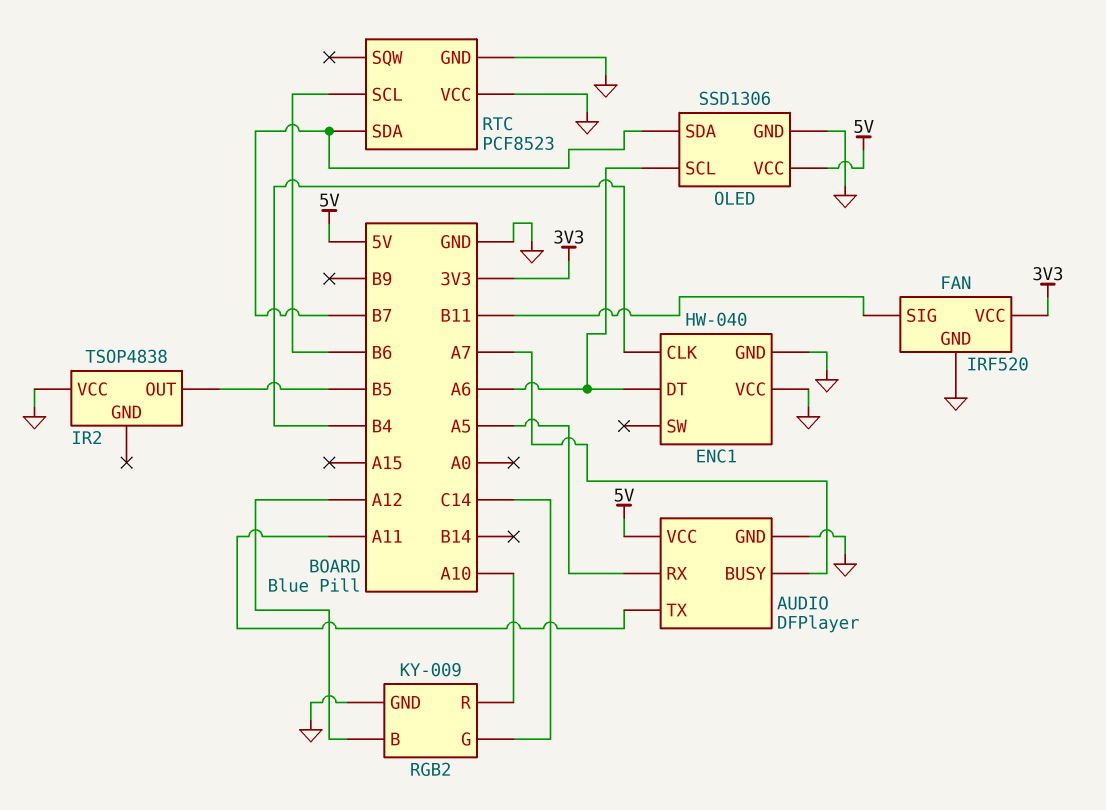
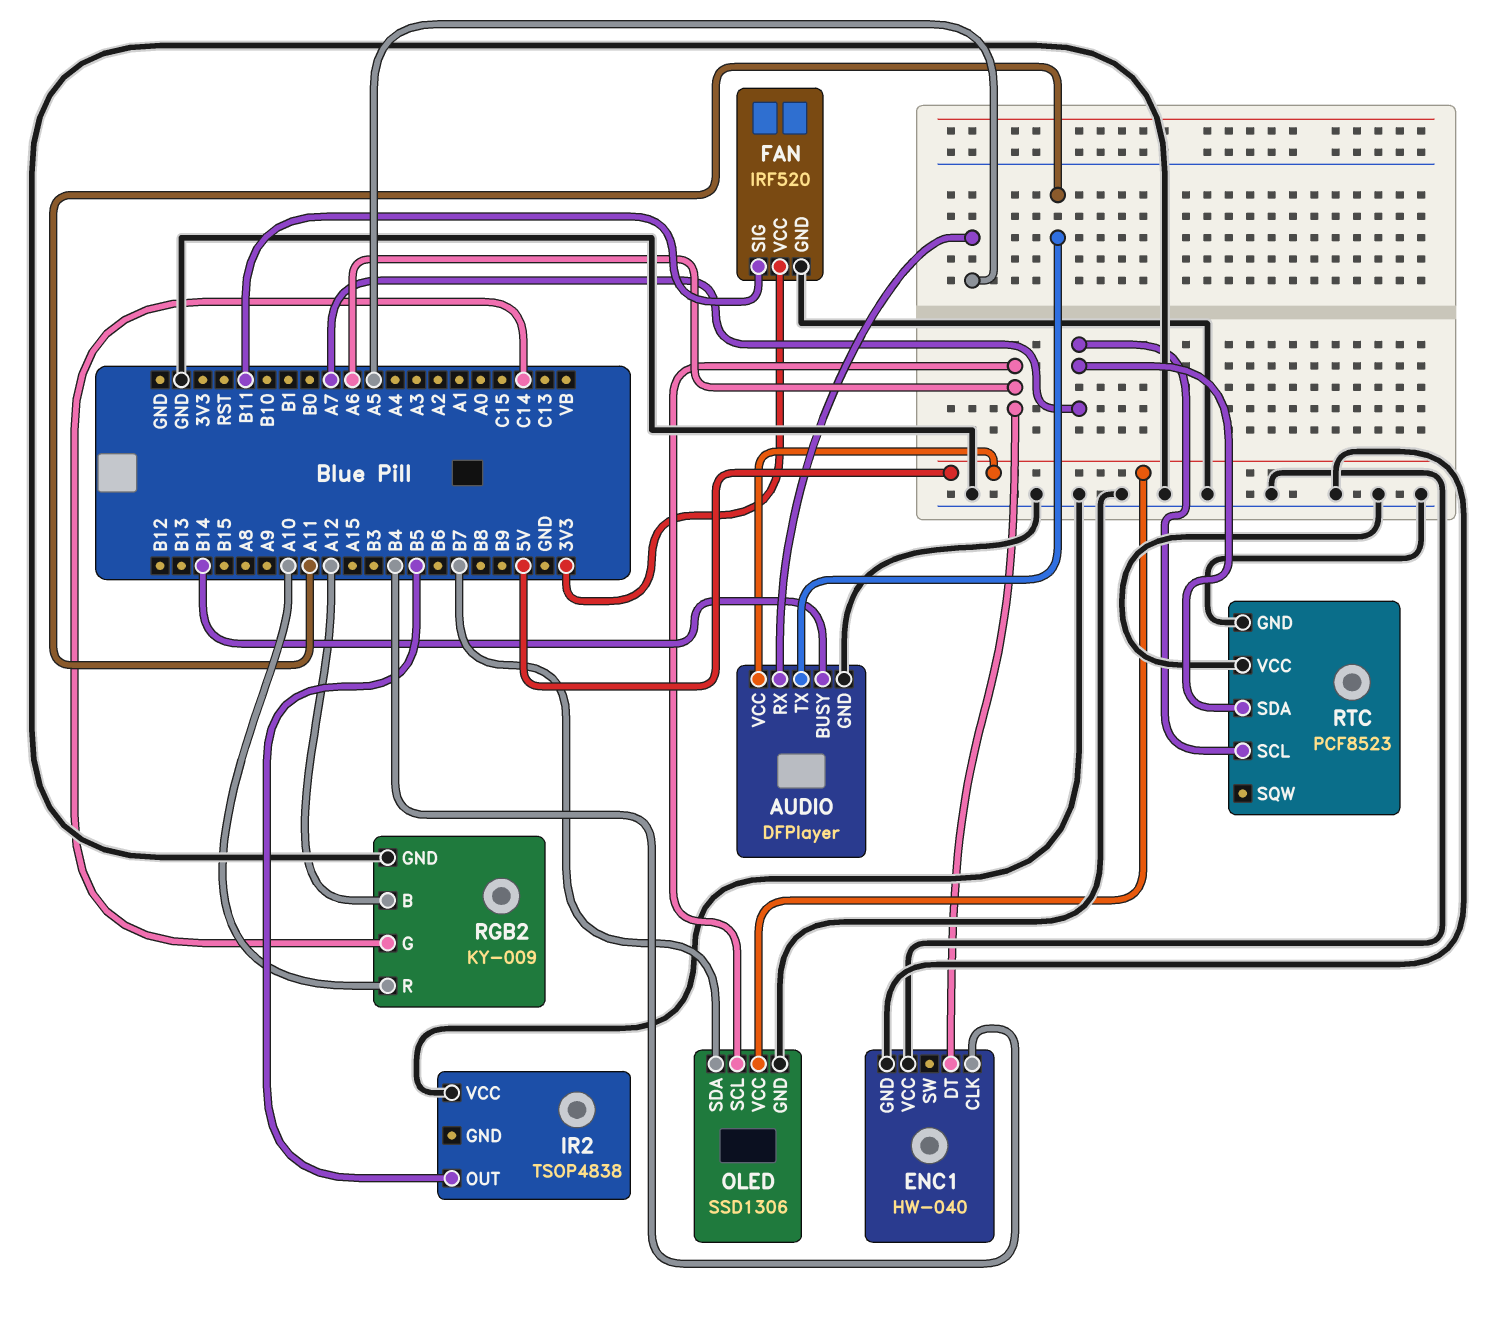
AUDIO pin BUSY: A7 -> B14
RTC pin SCL: B6 -> A7
RTC pin SDA: B7 -> A7

